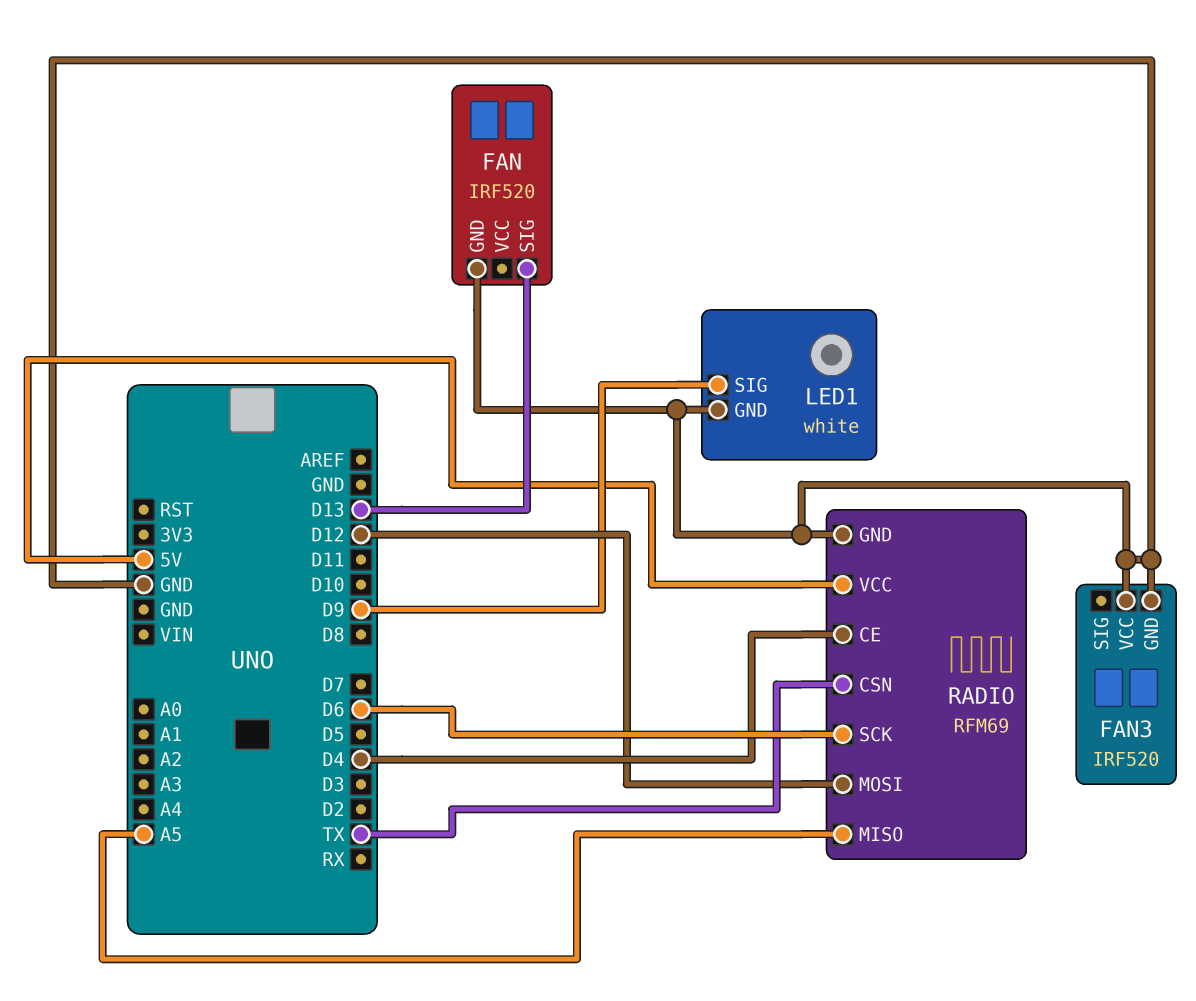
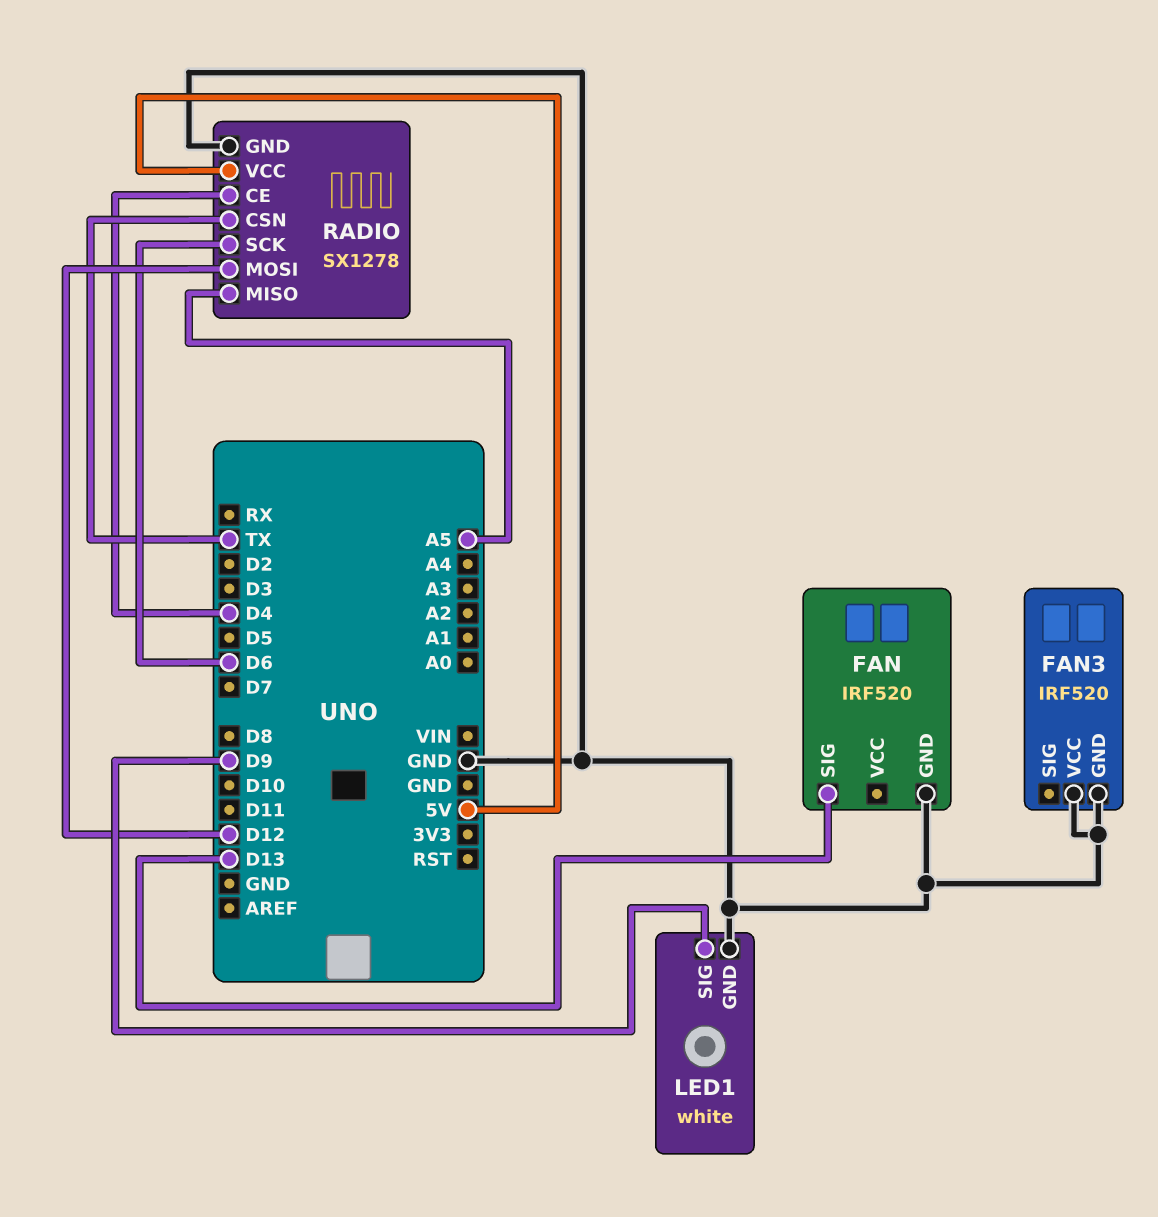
RADIO: RFM69 -> SX1278

